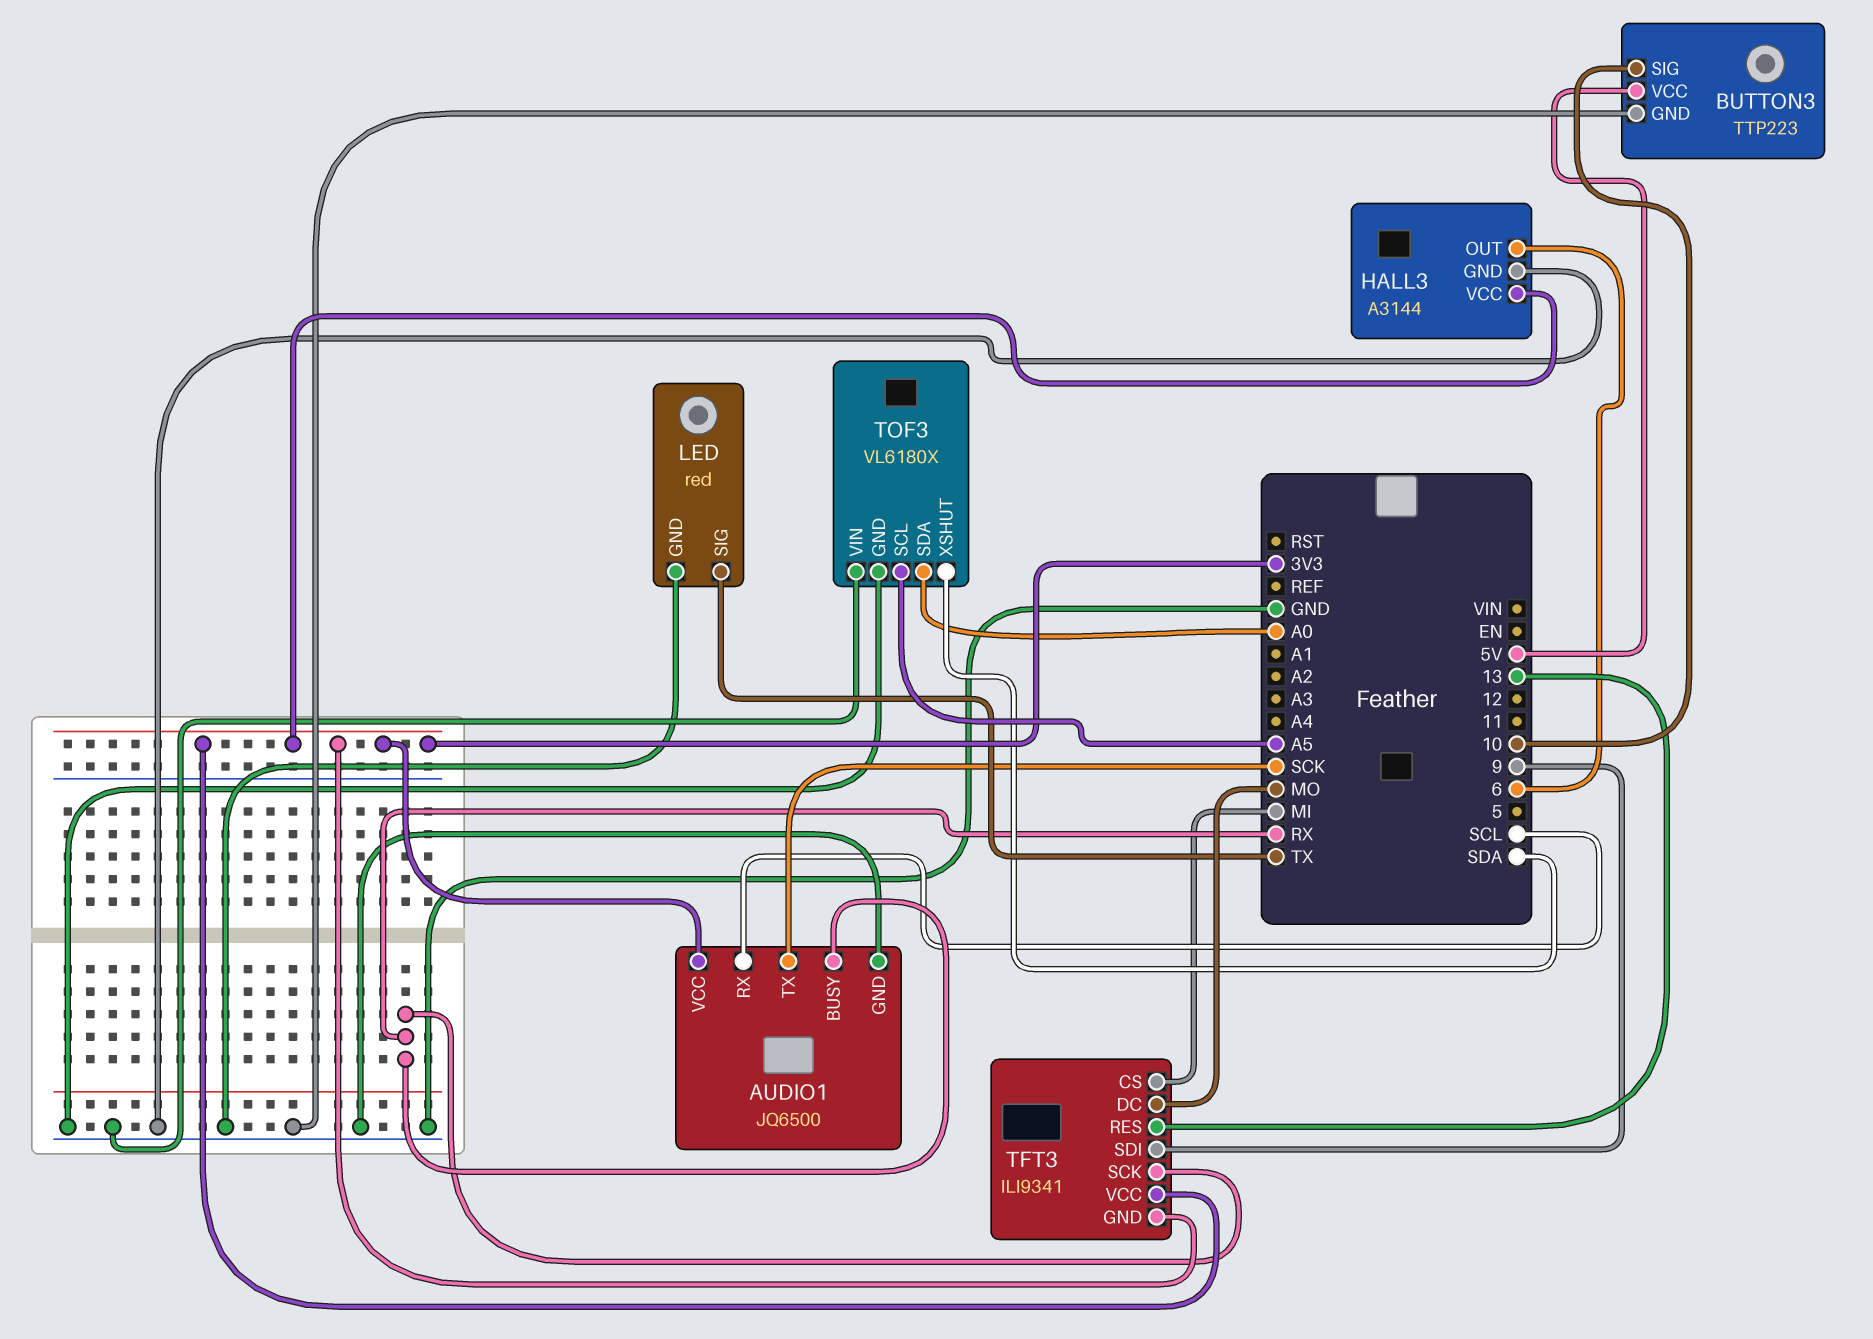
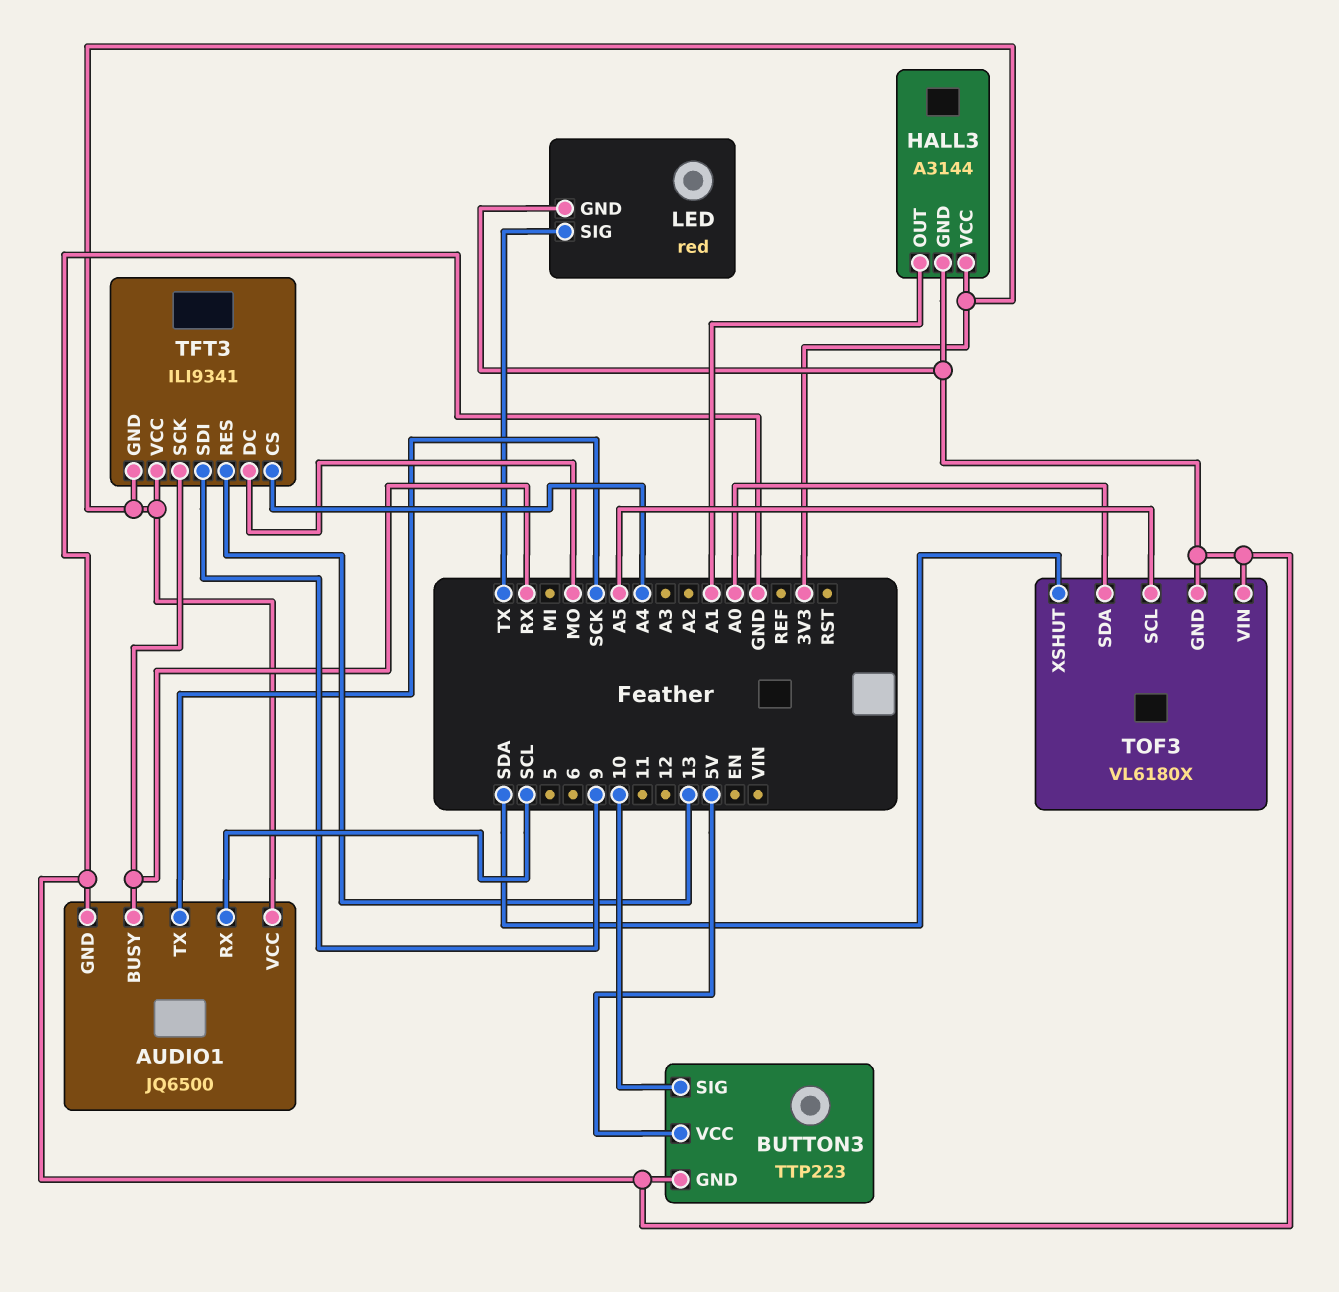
HALL3 pin OUT: 6 -> A1
TFT3 pin CS: MI -> A4

